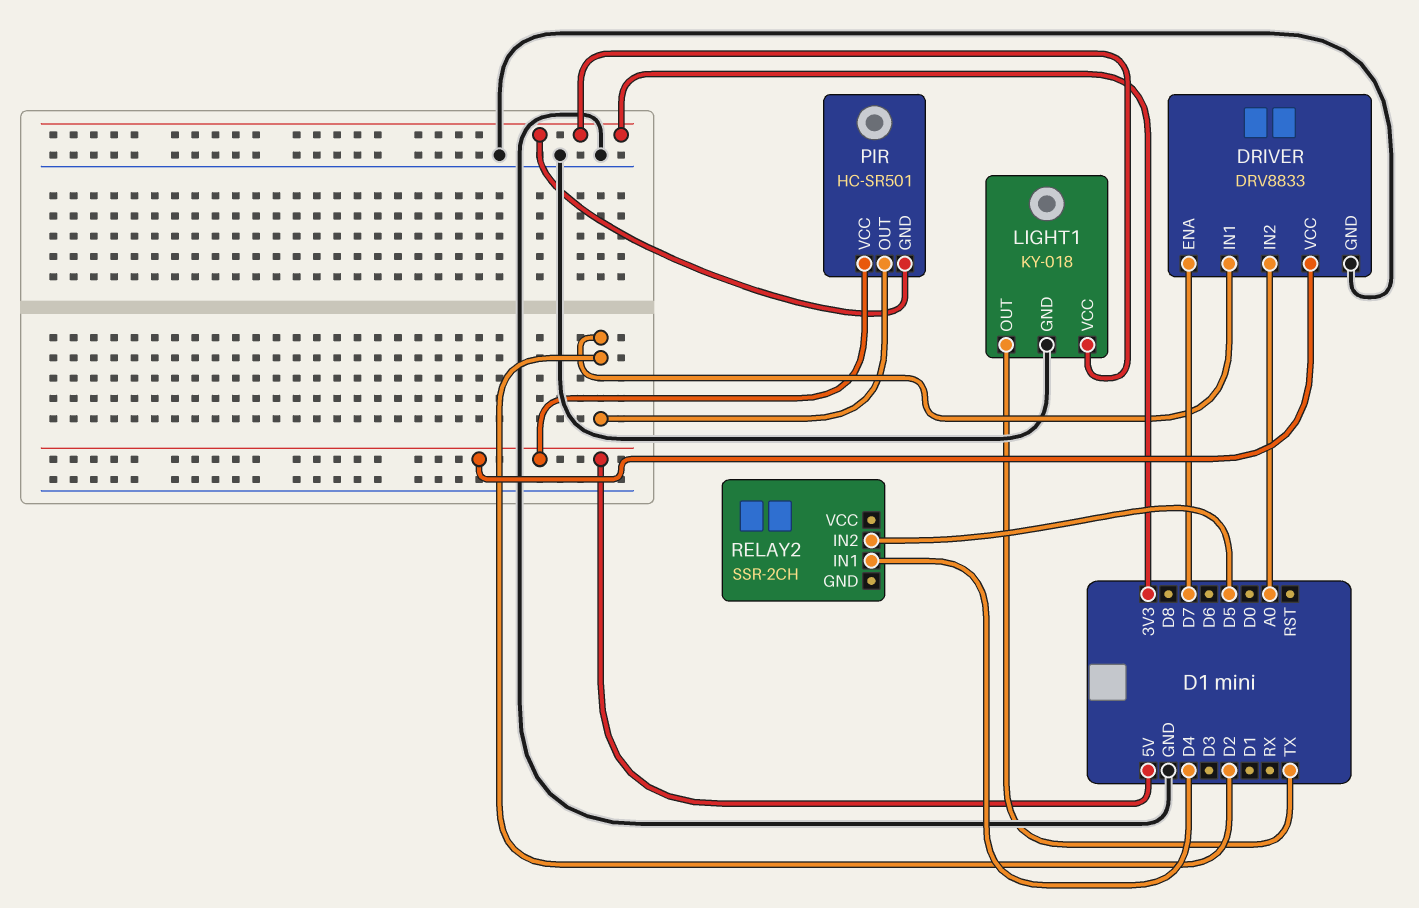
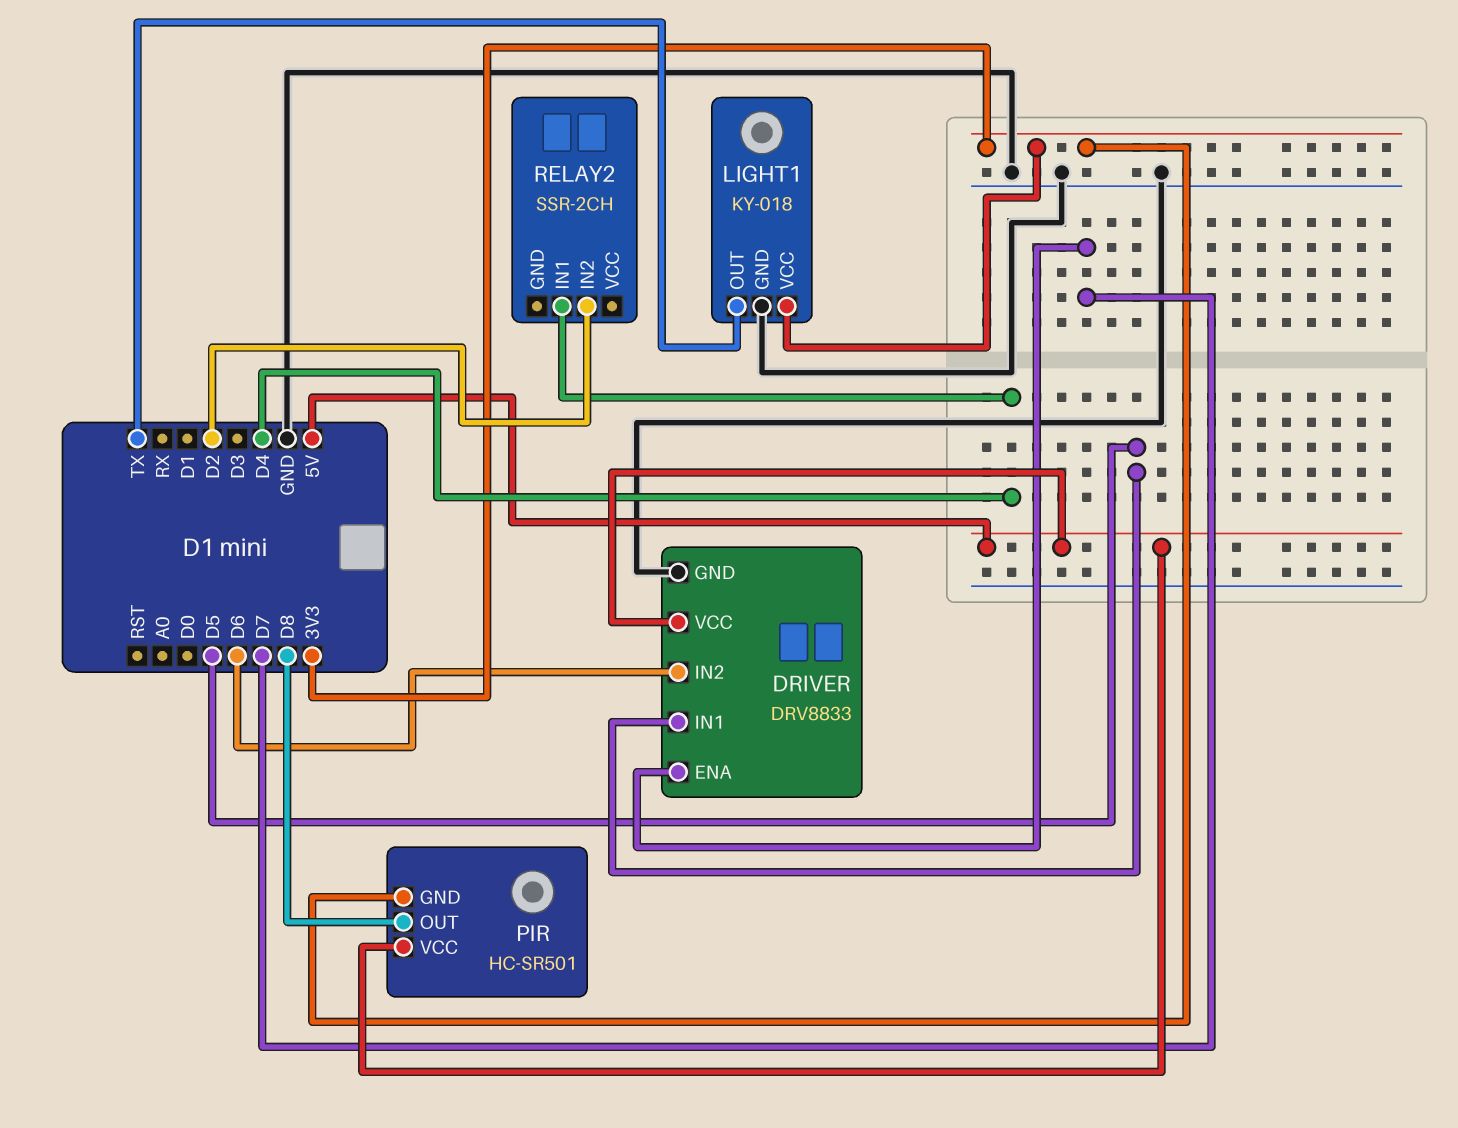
DRIVER pin IN1: D2 -> D5
DRIVER pin IN2: A0 -> D6
PIR pin OUT: D2 -> D8
RELAY2 pin IN2: D5 -> D2

